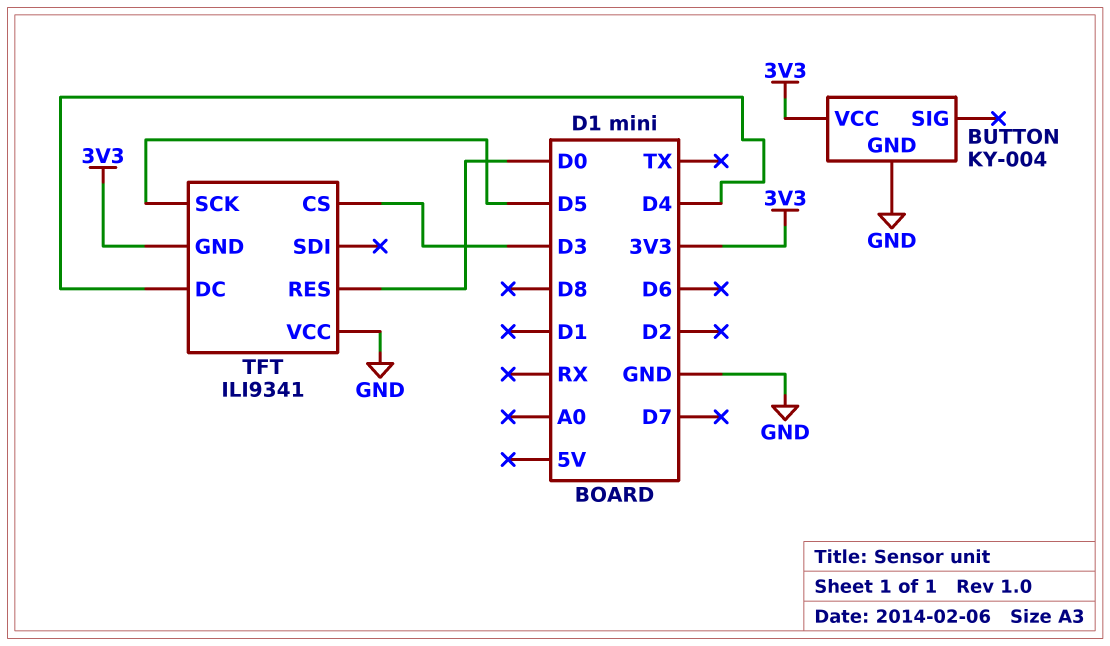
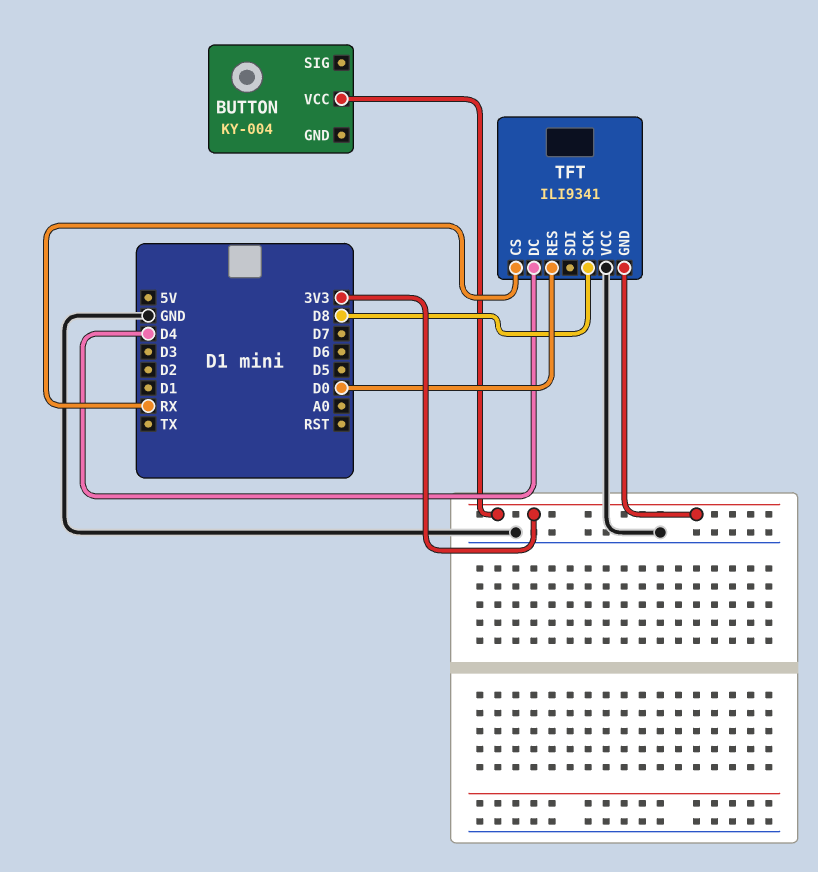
BUTTON pin GND: GND -> none
TFT pin CS: D3 -> RX
TFT pin SCK: D5 -> D8

